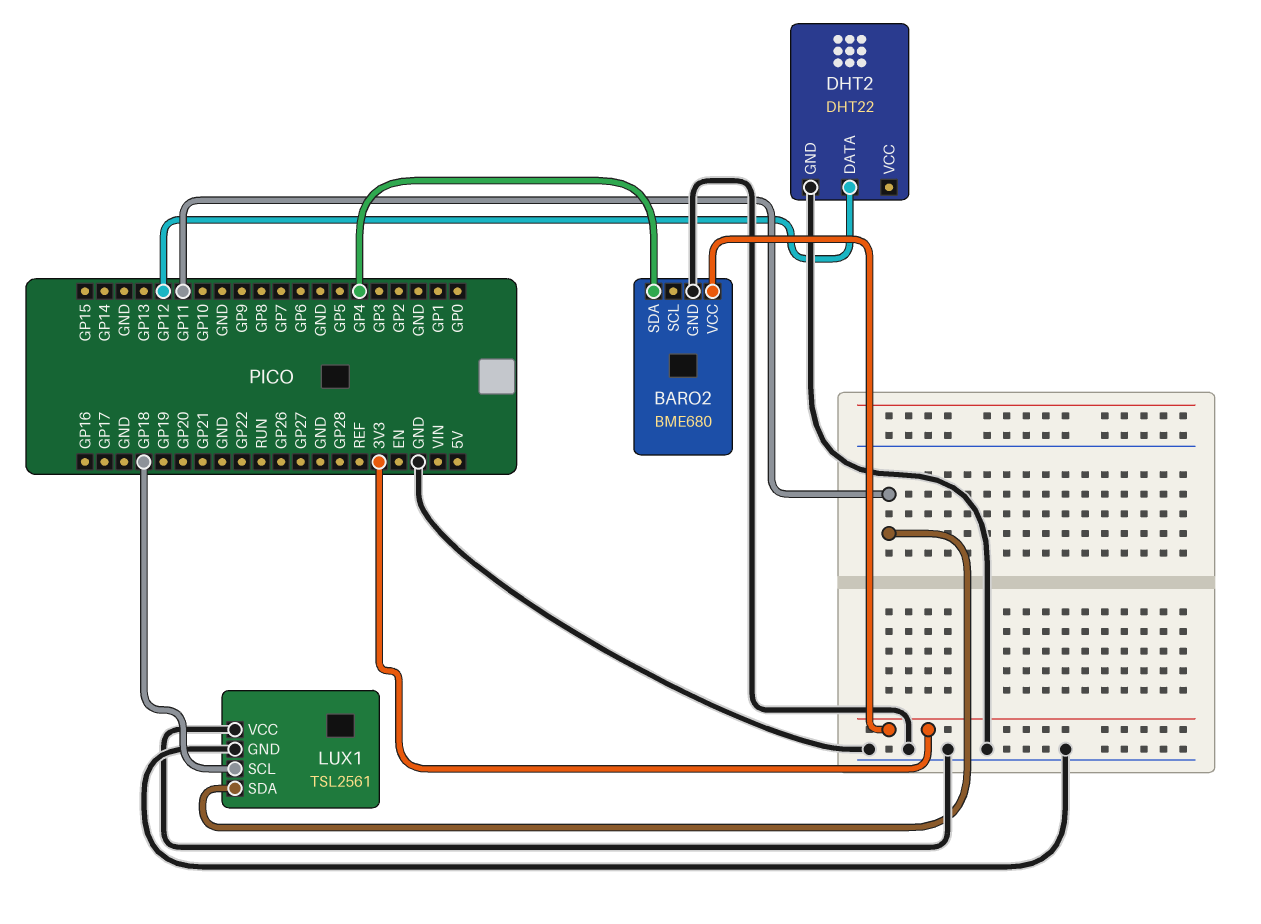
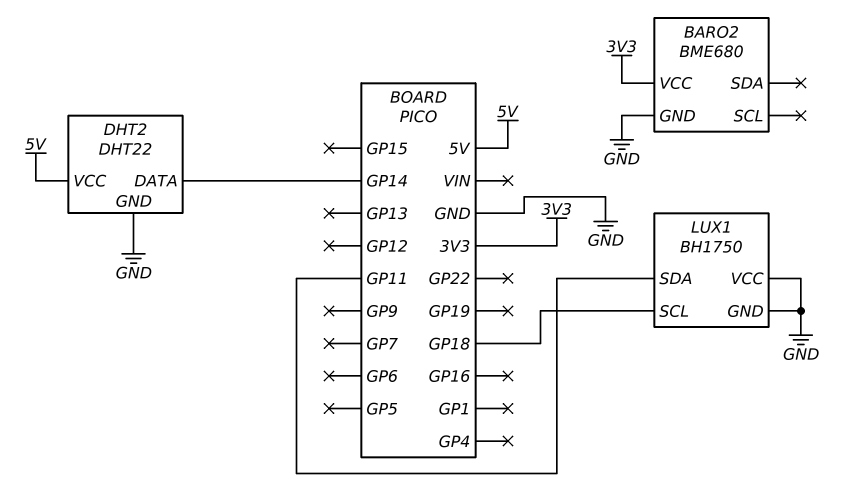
BARO2 pin SDA: GP4 -> none
DHT2 pin DATA: GP12 -> GP14
DHT2 pin VCC: none -> 5V
LUX1: TSL2561 -> BH1750

